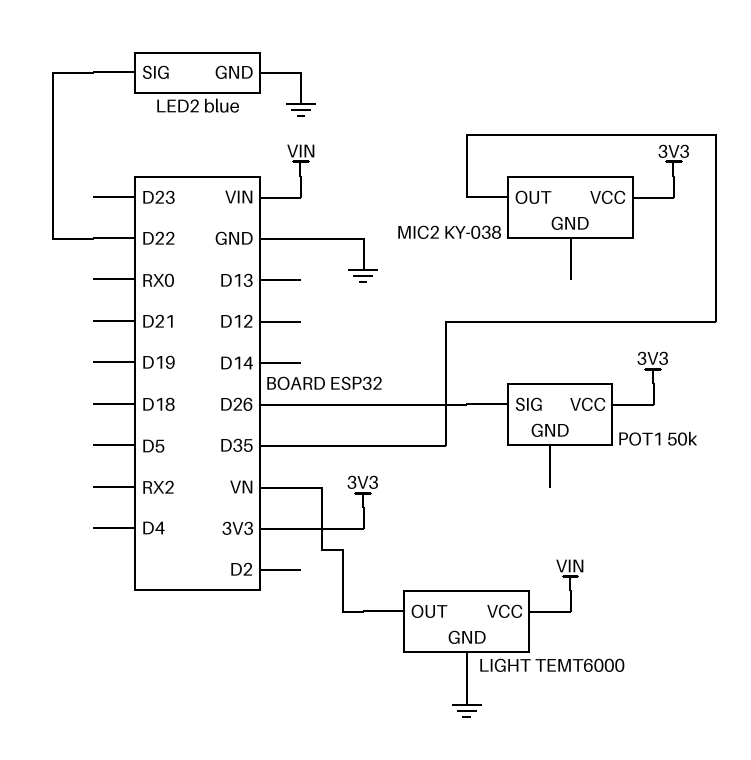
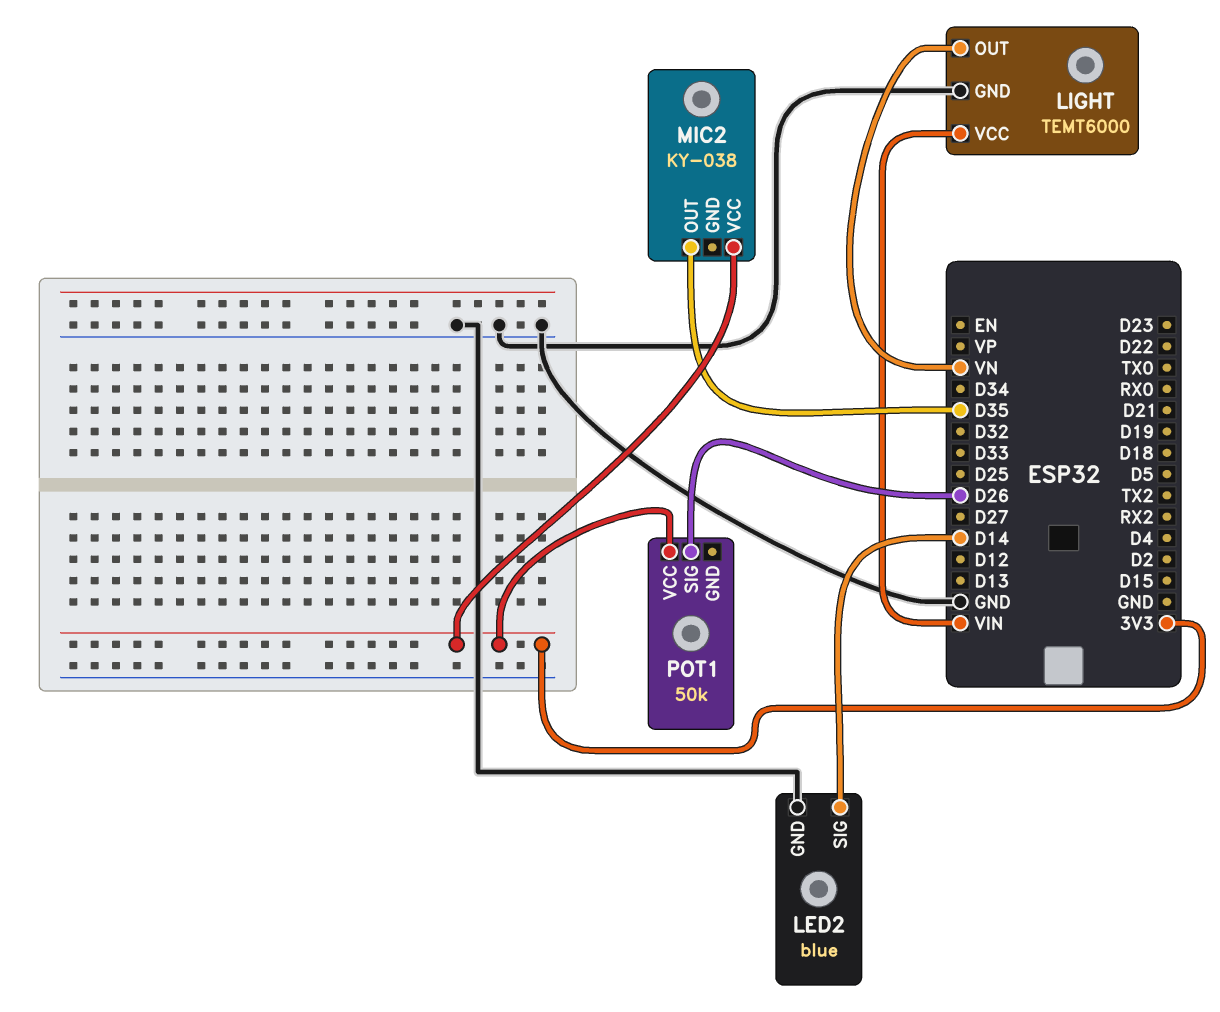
LED2 pin SIG: D22 -> D14

